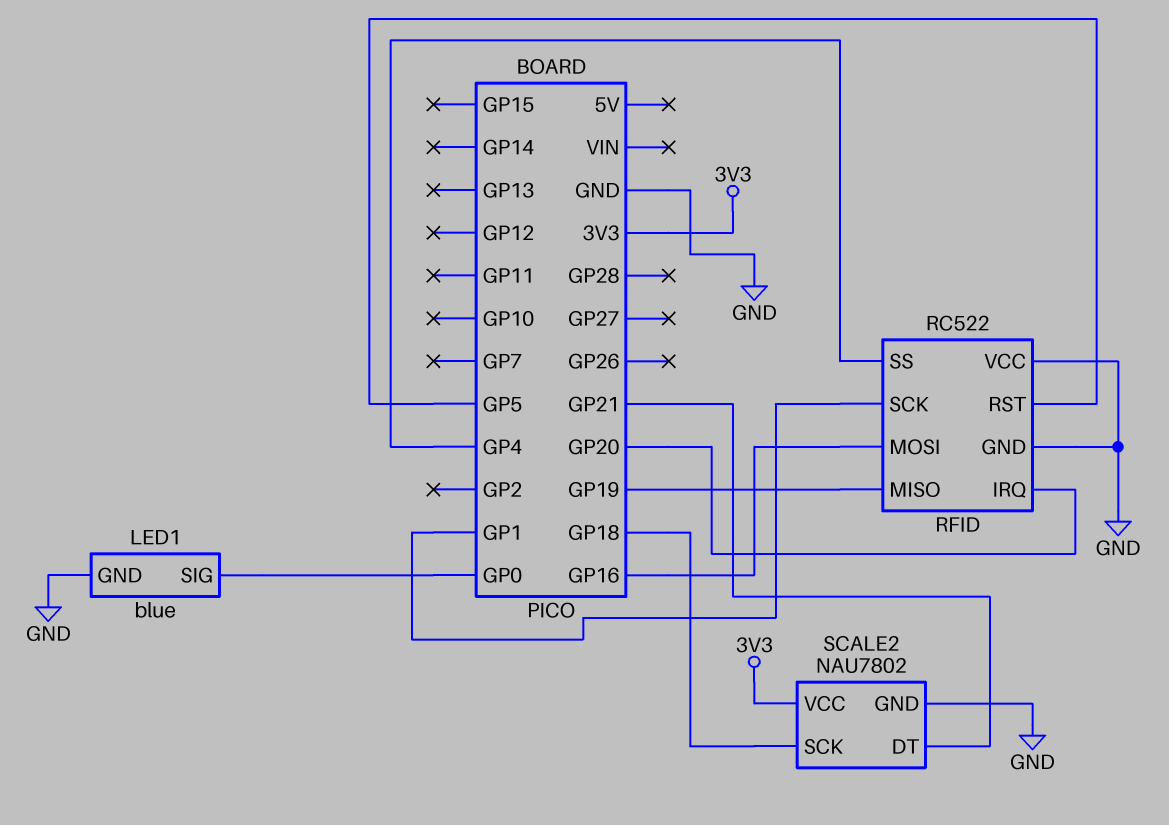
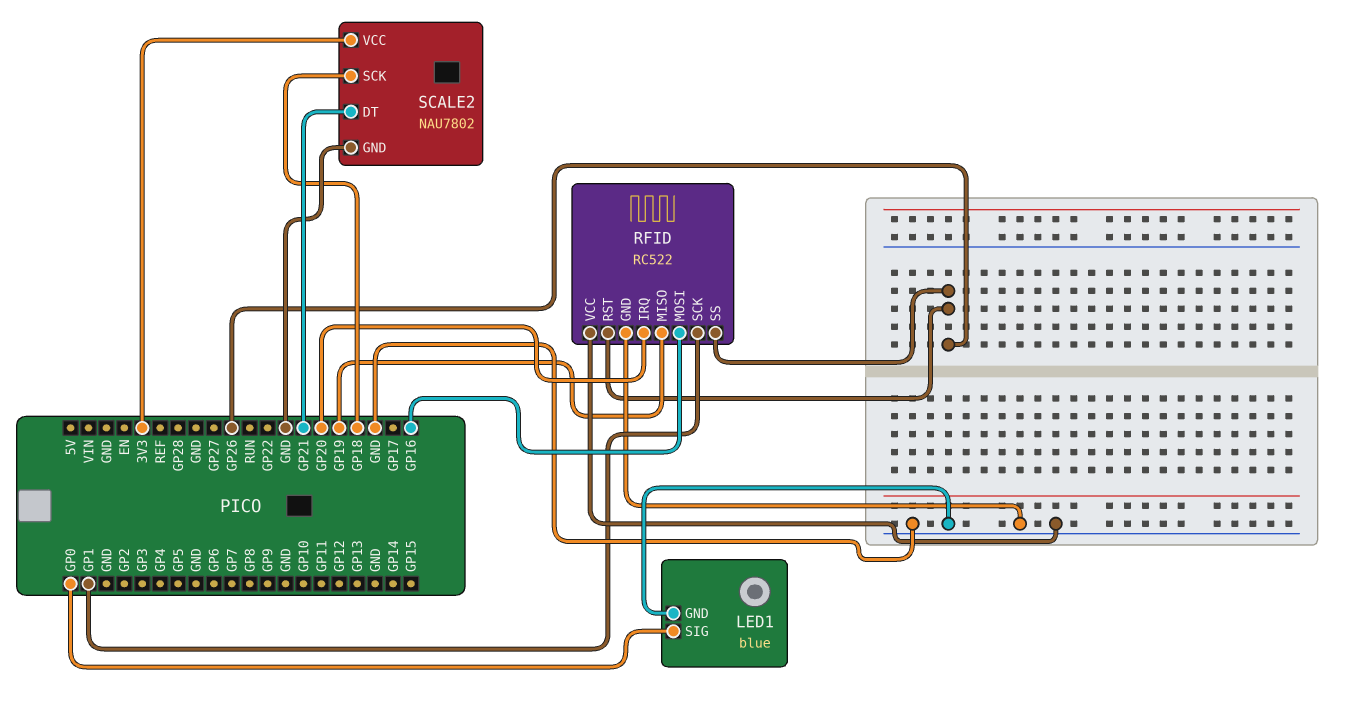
RFID pin RST: GP5 -> GP26
RFID pin SS: GP4 -> GP26

